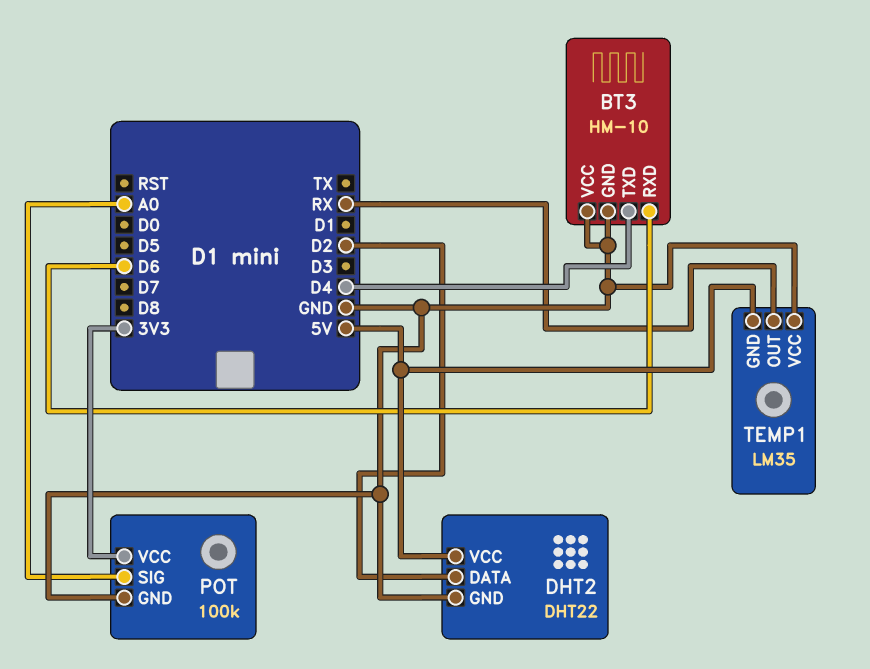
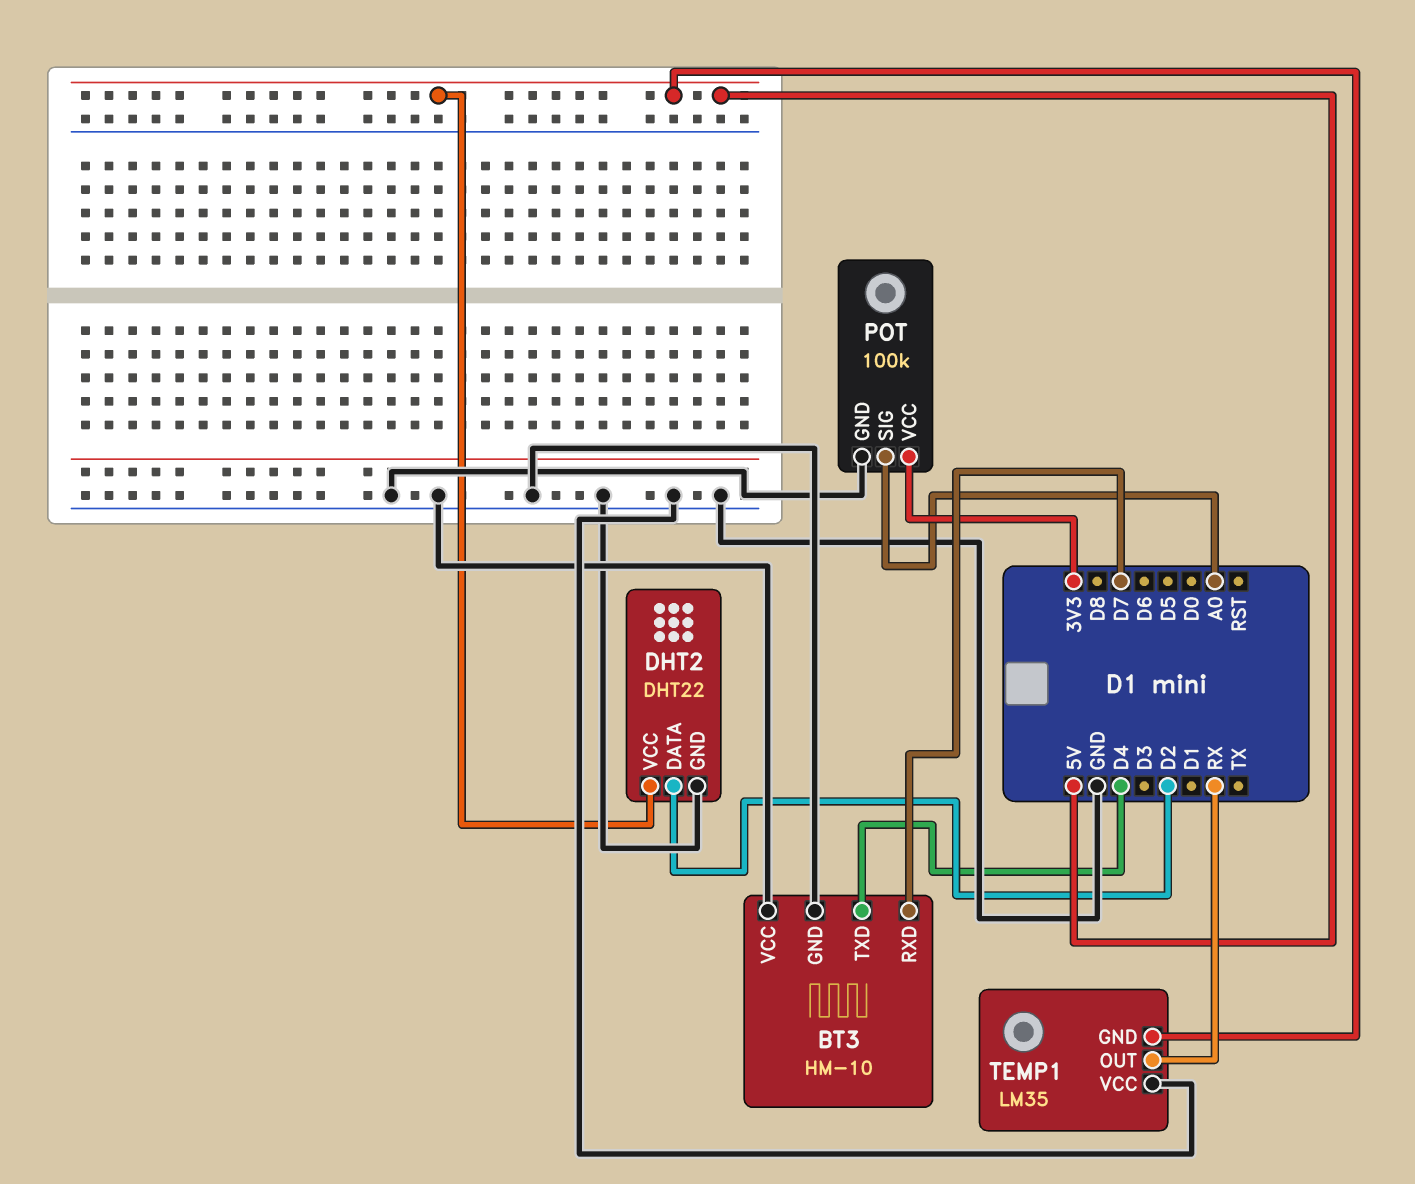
BT3 pin RXD: D6 -> D7

